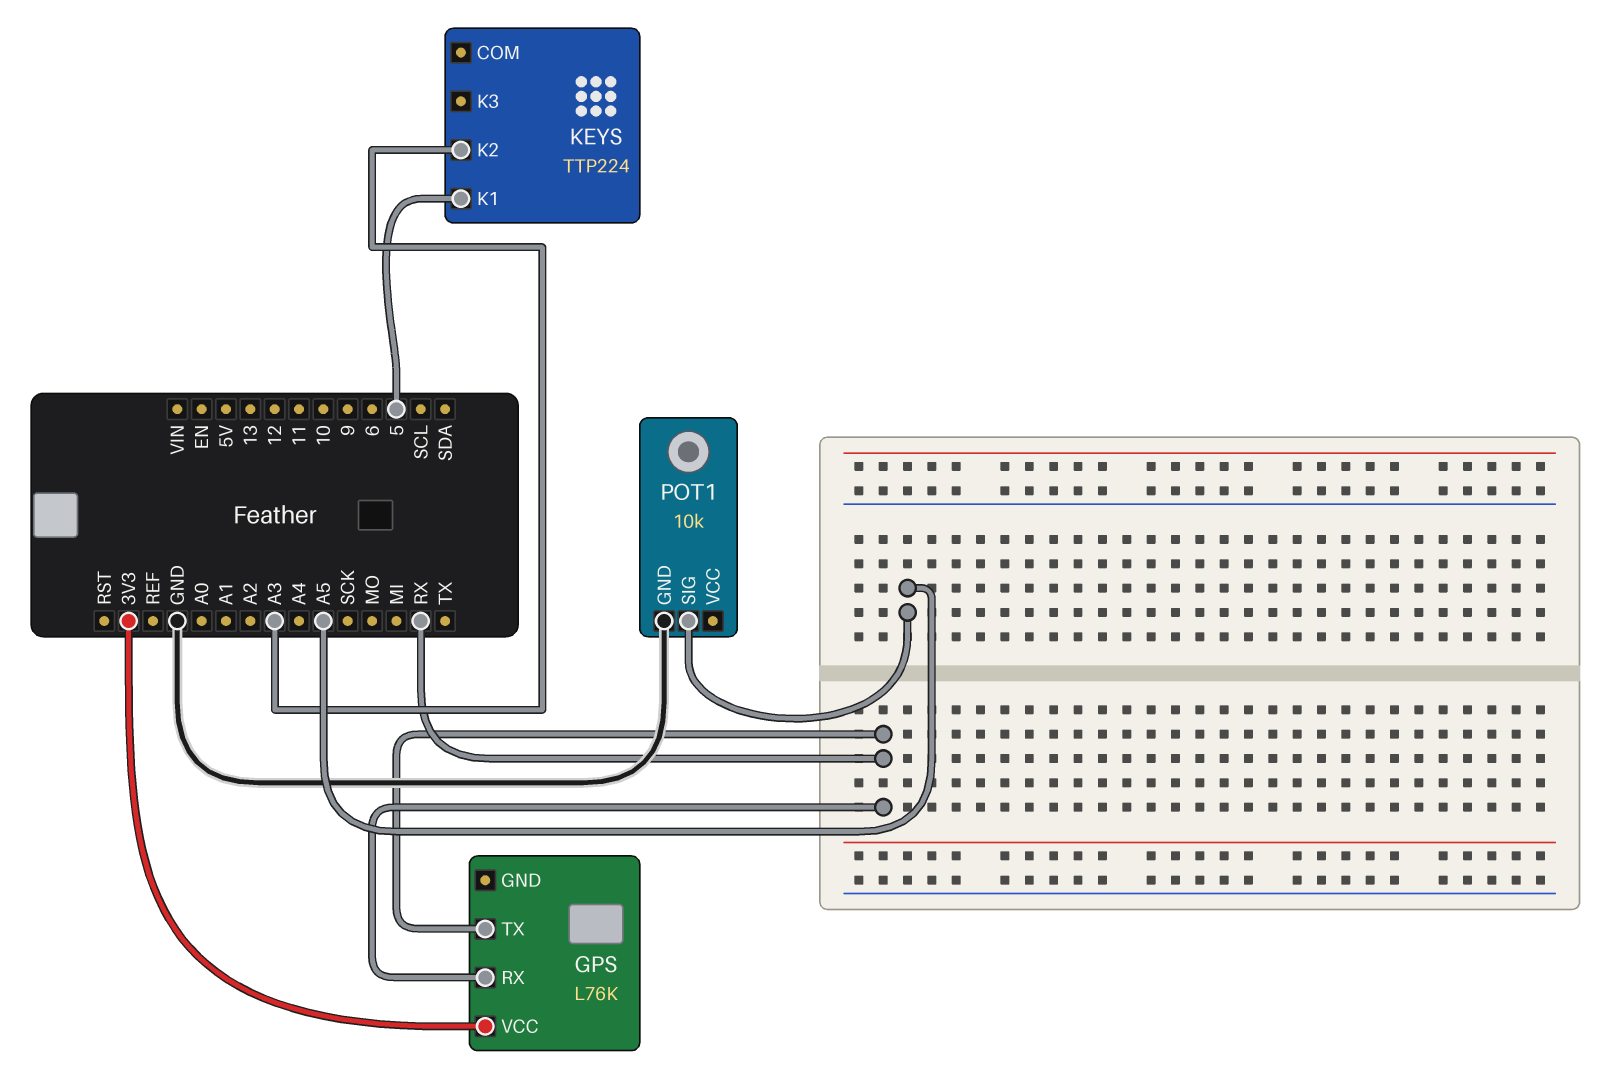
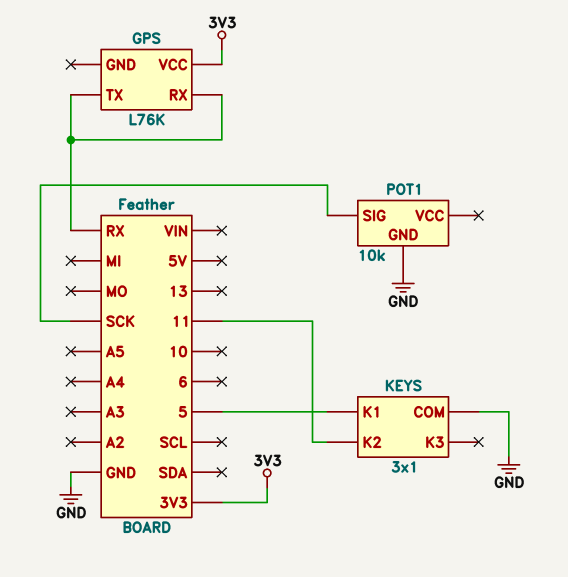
KEYS: TTP224 -> 3x1
KEYS pin COM: none -> GND
KEYS pin K2: A3 -> 11
POT1 pin SIG: A5 -> SCK

